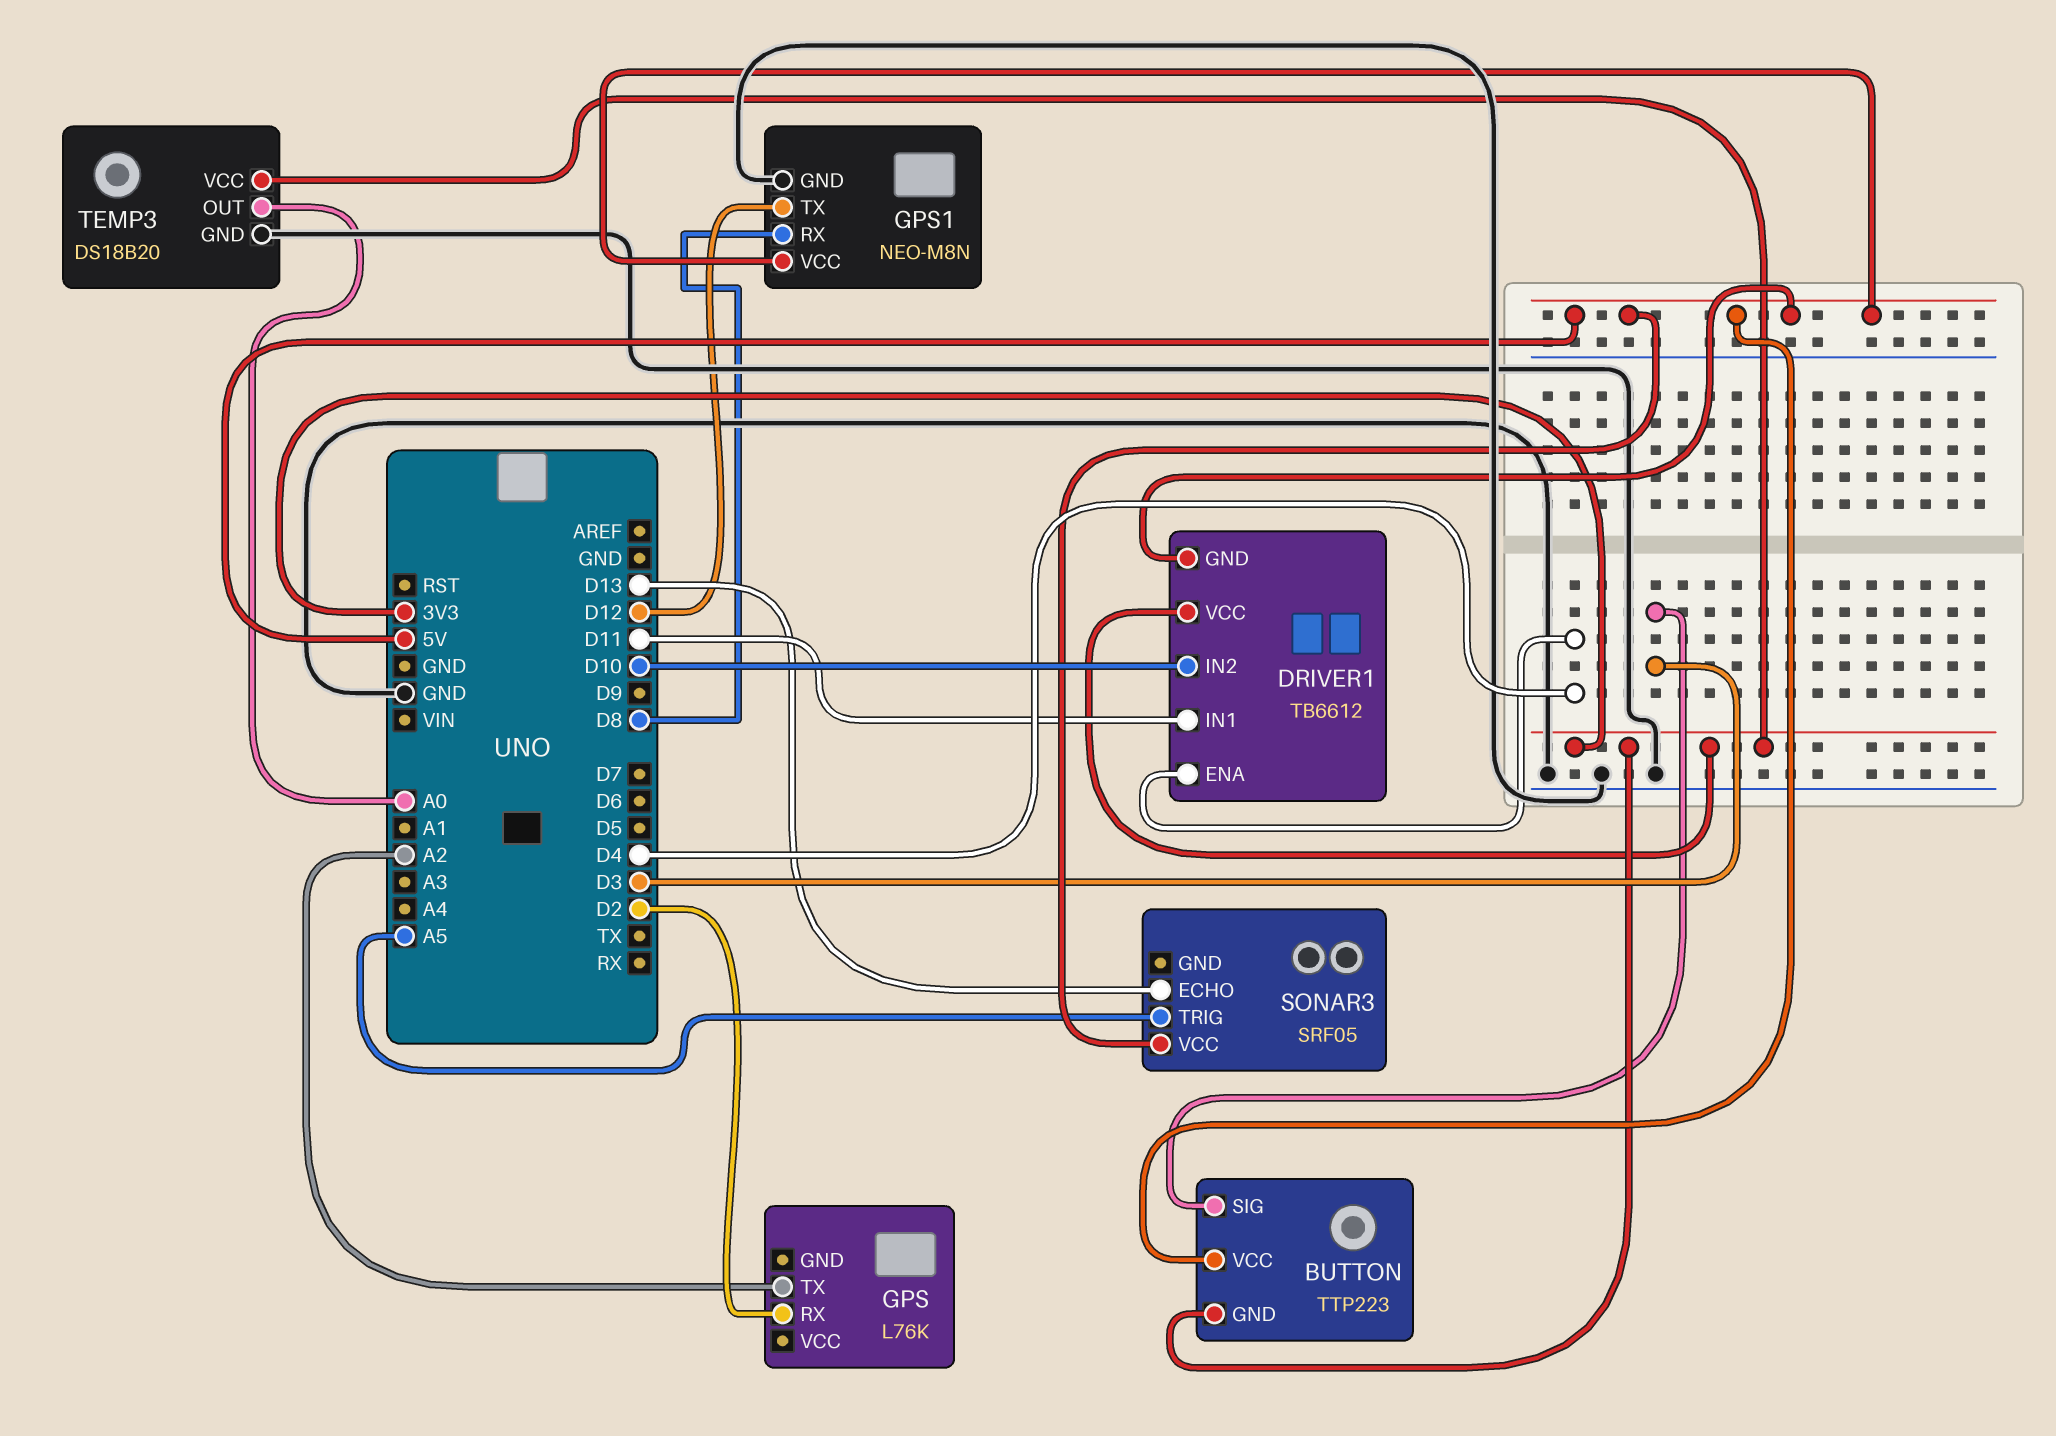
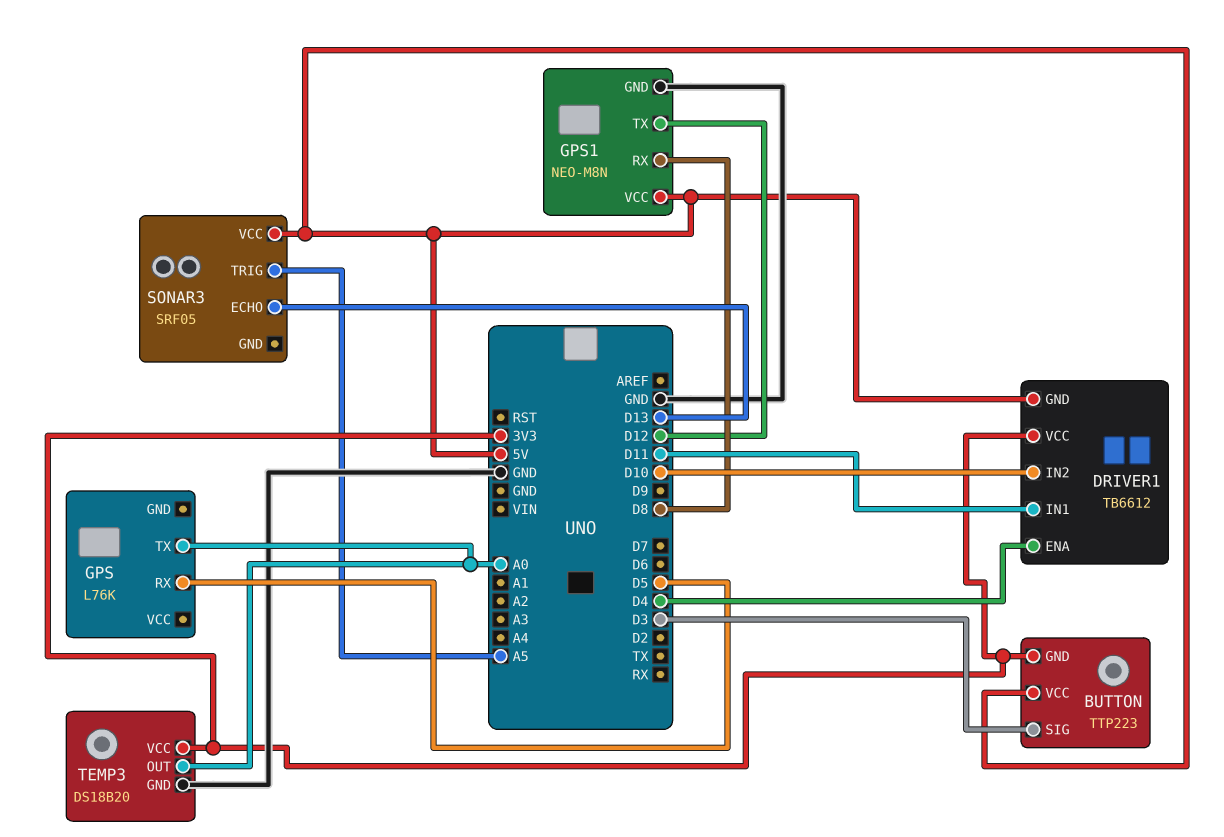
GPS pin RX: D2 -> D5
GPS pin TX: A2 -> A0

